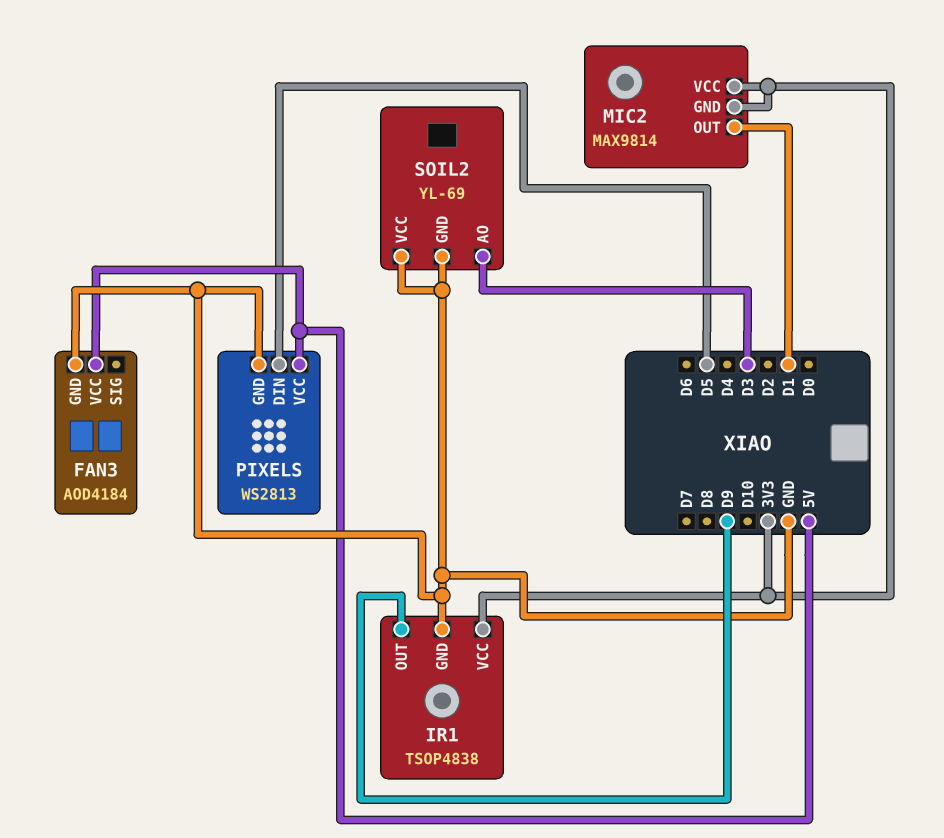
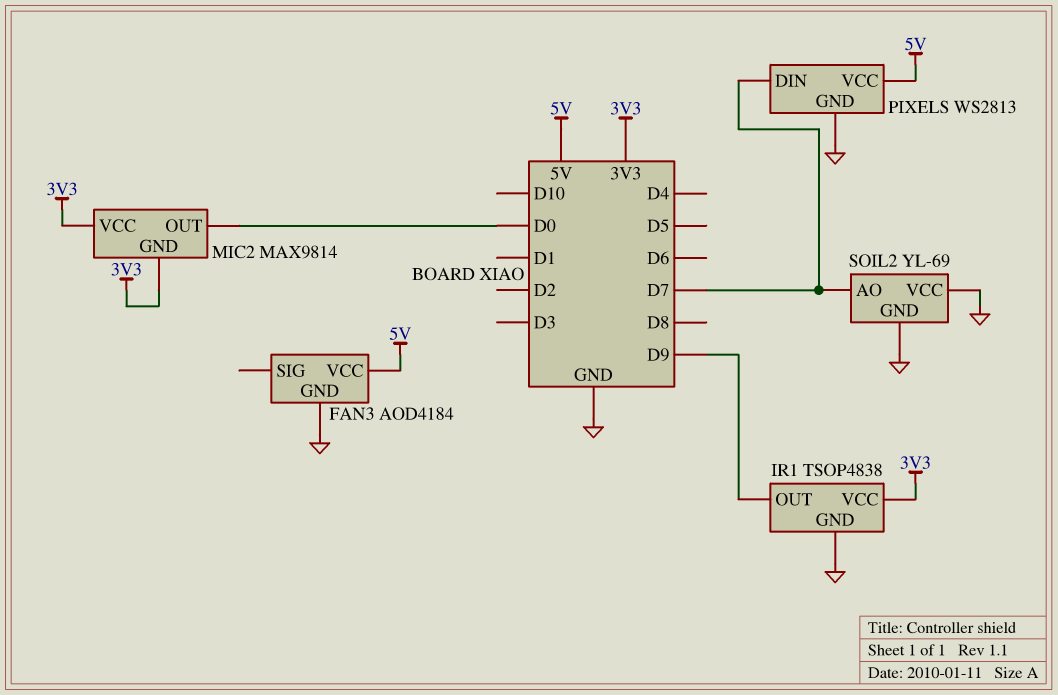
MIC2 pin OUT: D1 -> D0
PIXELS pin DIN: D5 -> D7
SOIL2 pin AO: D3 -> D7

